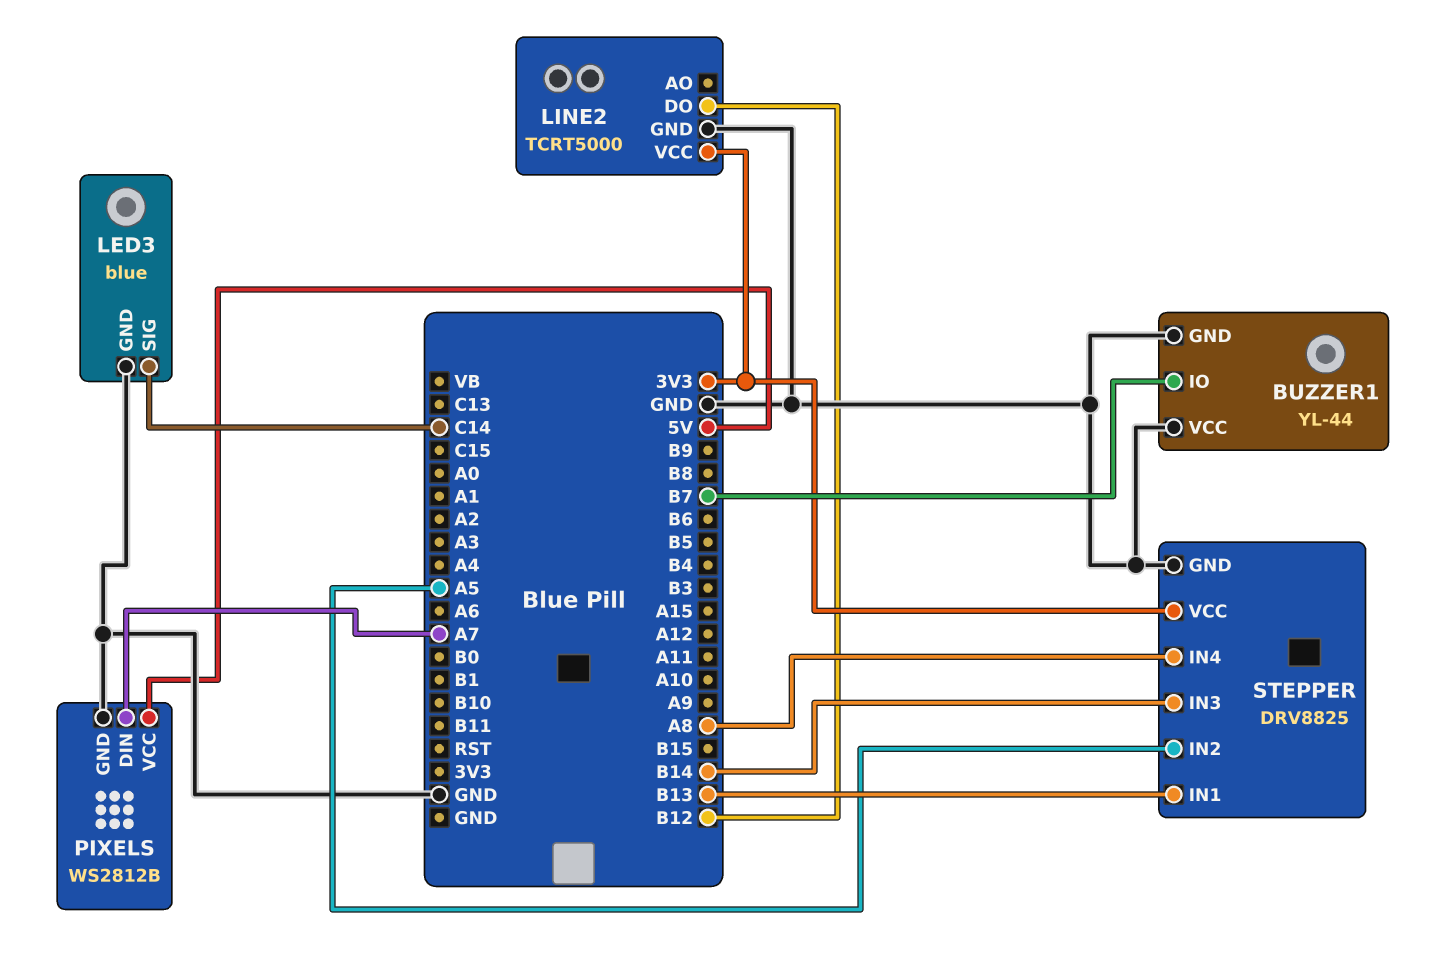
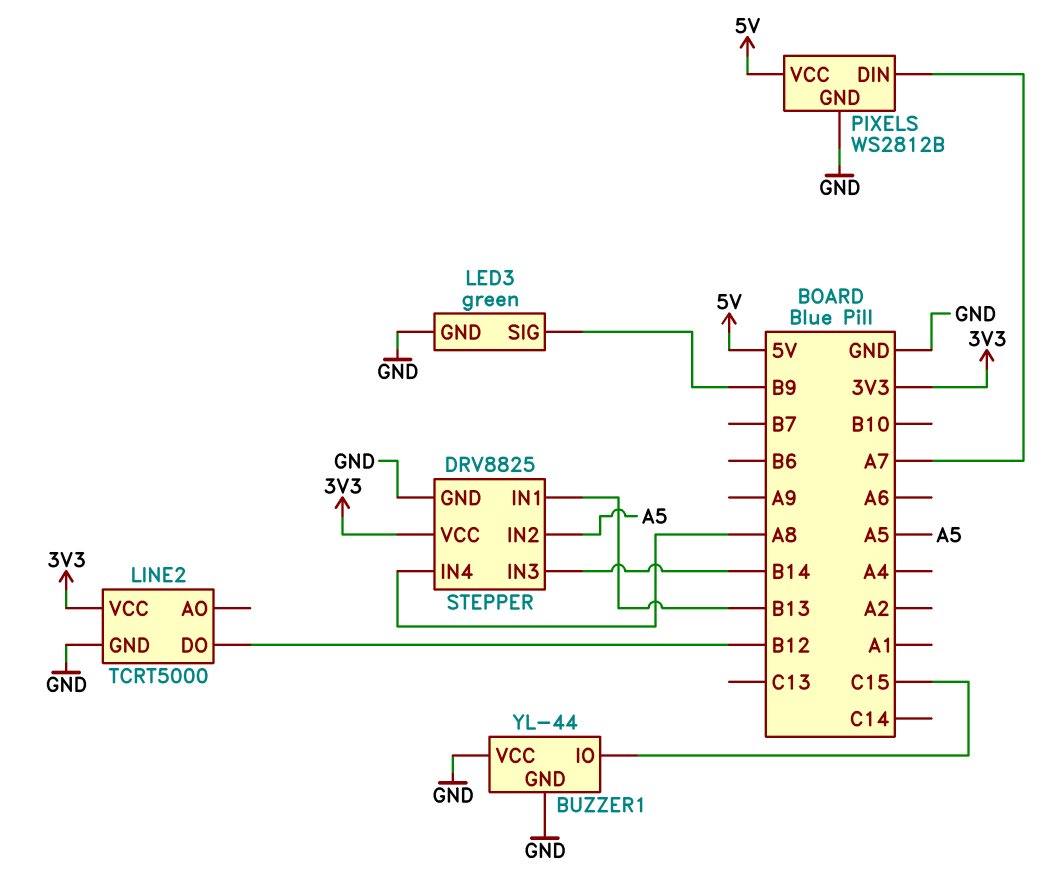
BUZZER1 pin IO: B7 -> C15
LED3: blue -> green
LED3 pin SIG: C14 -> B9

